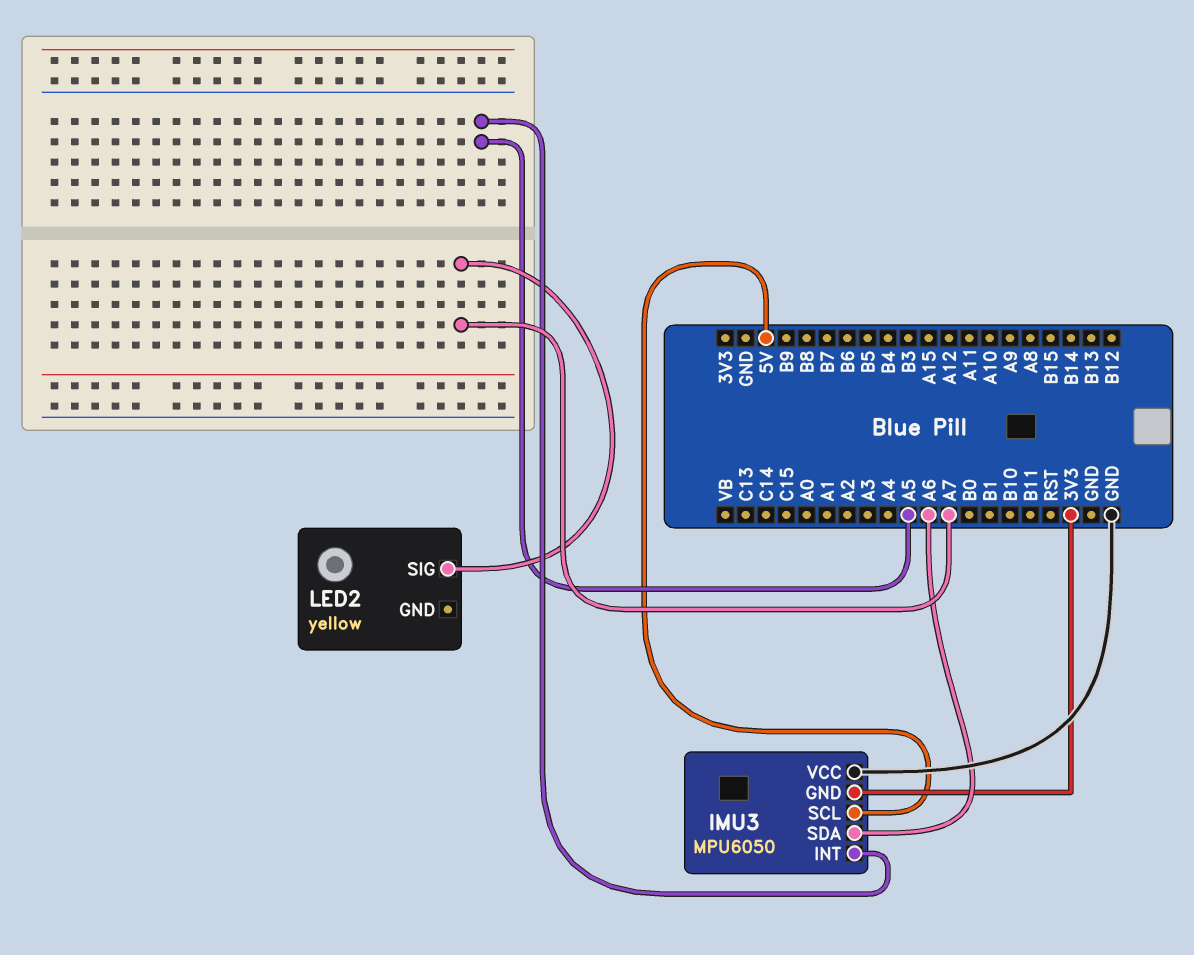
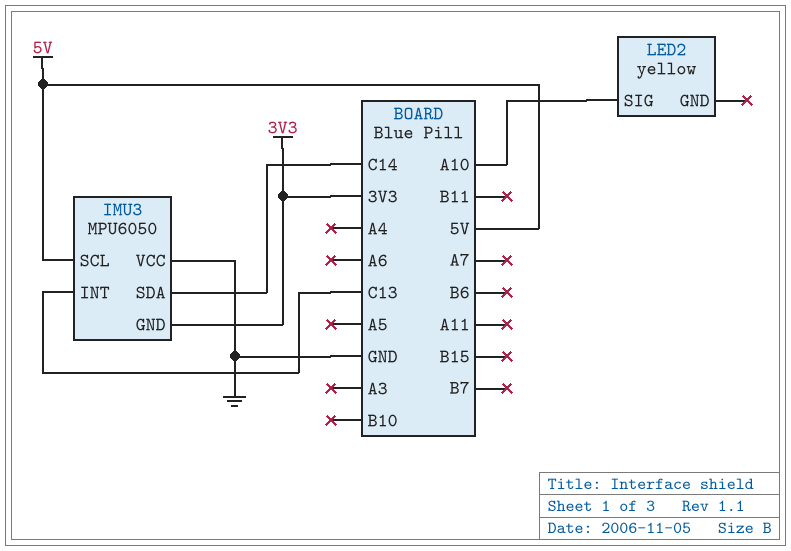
IMU3 pin INT: A5 -> C13
IMU3 pin SDA: A6 -> C14
LED2 pin SIG: A7 -> A10

